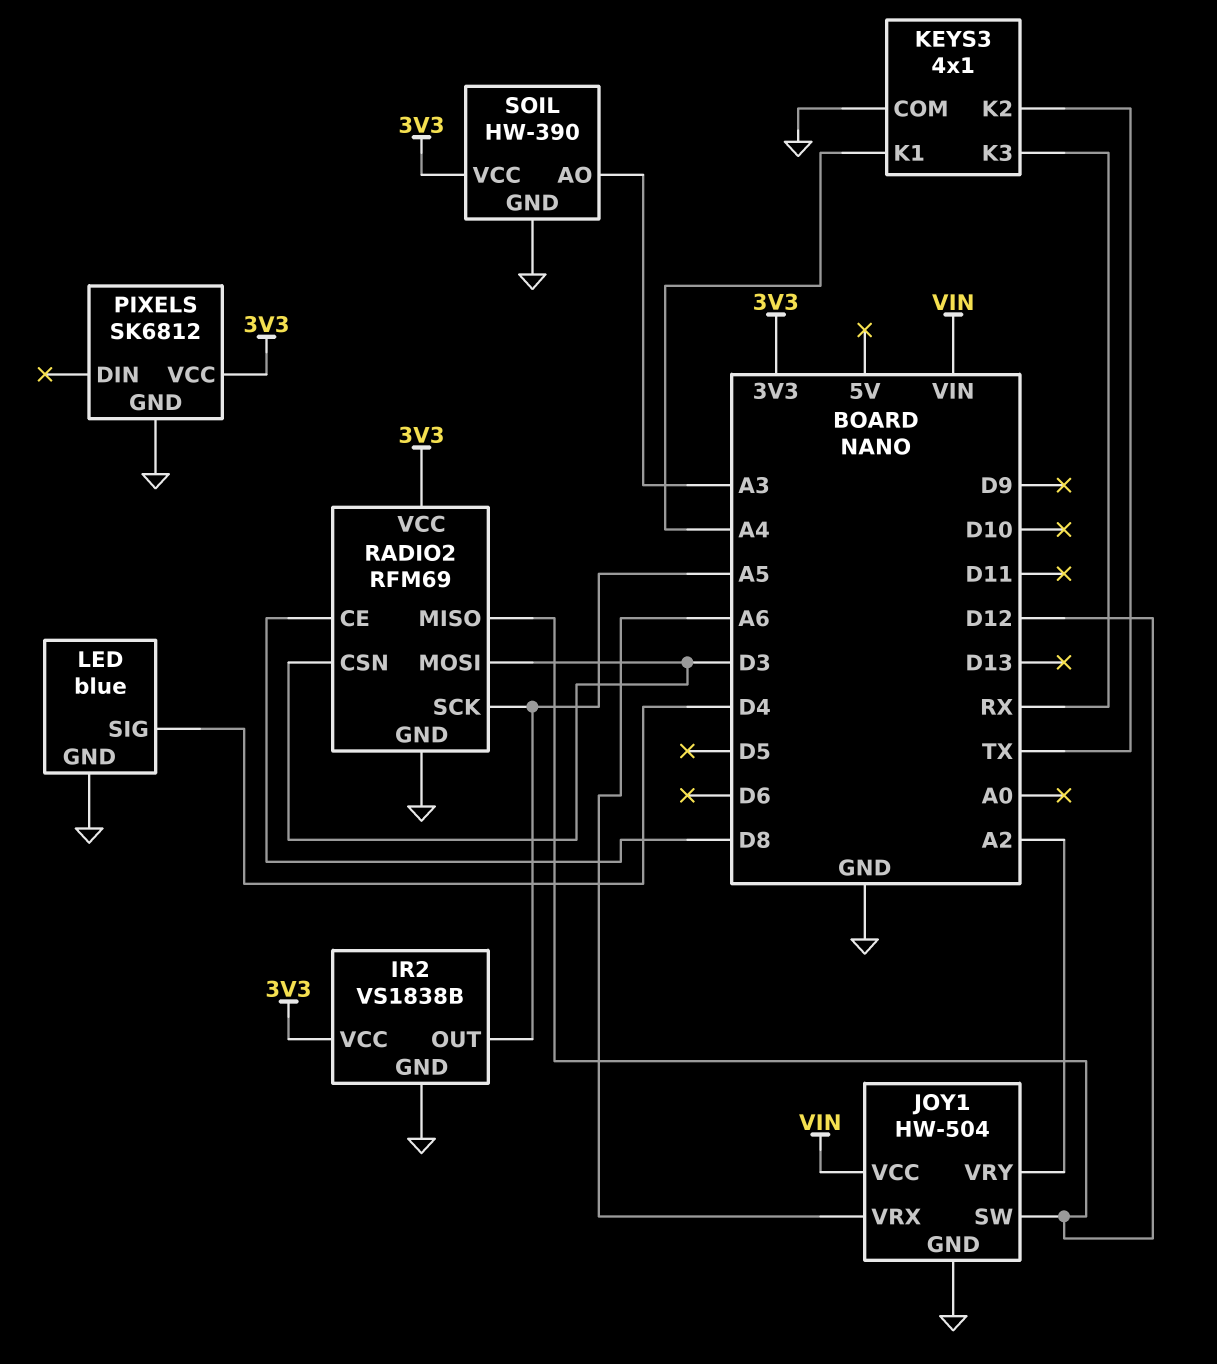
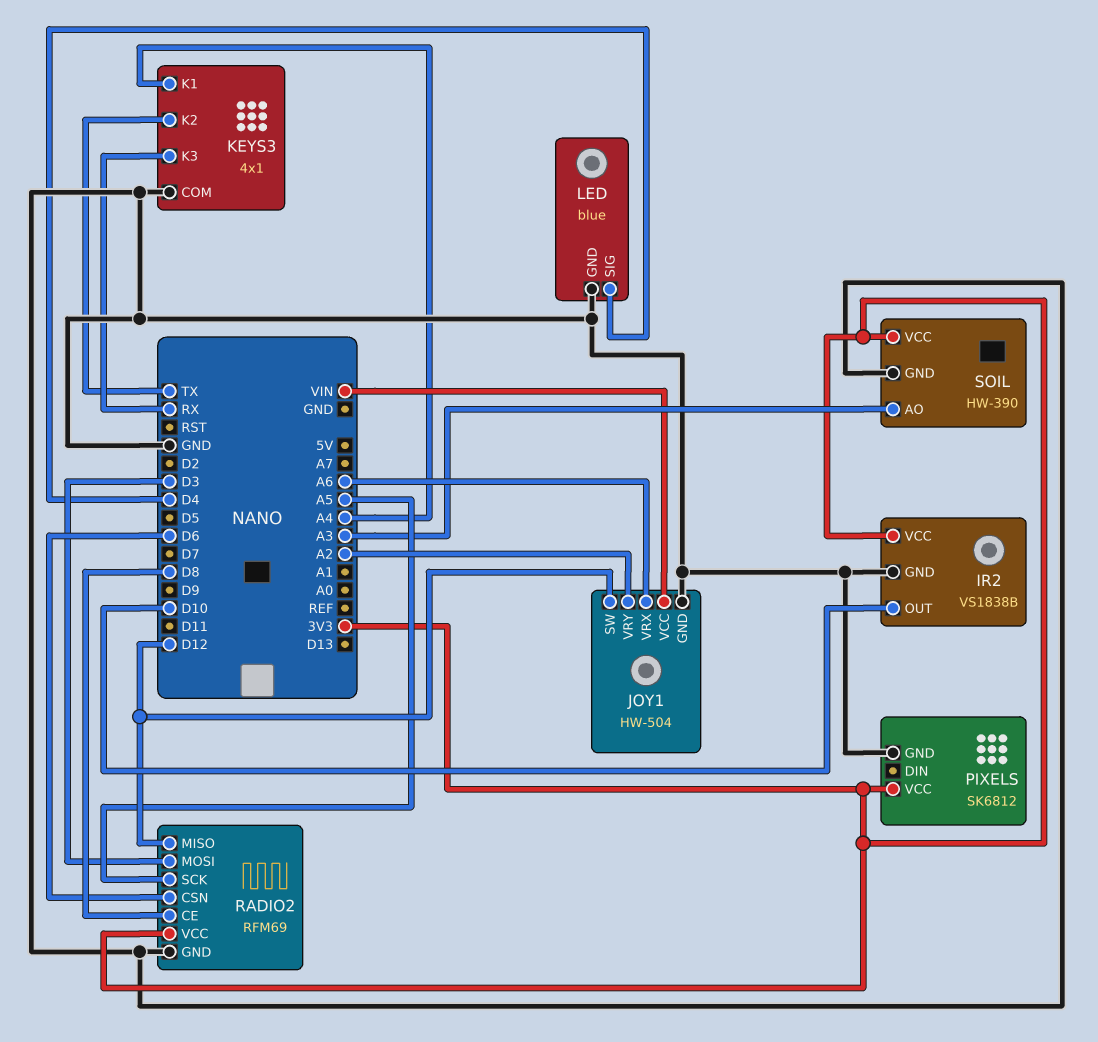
IR2 pin OUT: A5 -> D10
RADIO2 pin CSN: D3 -> D6

